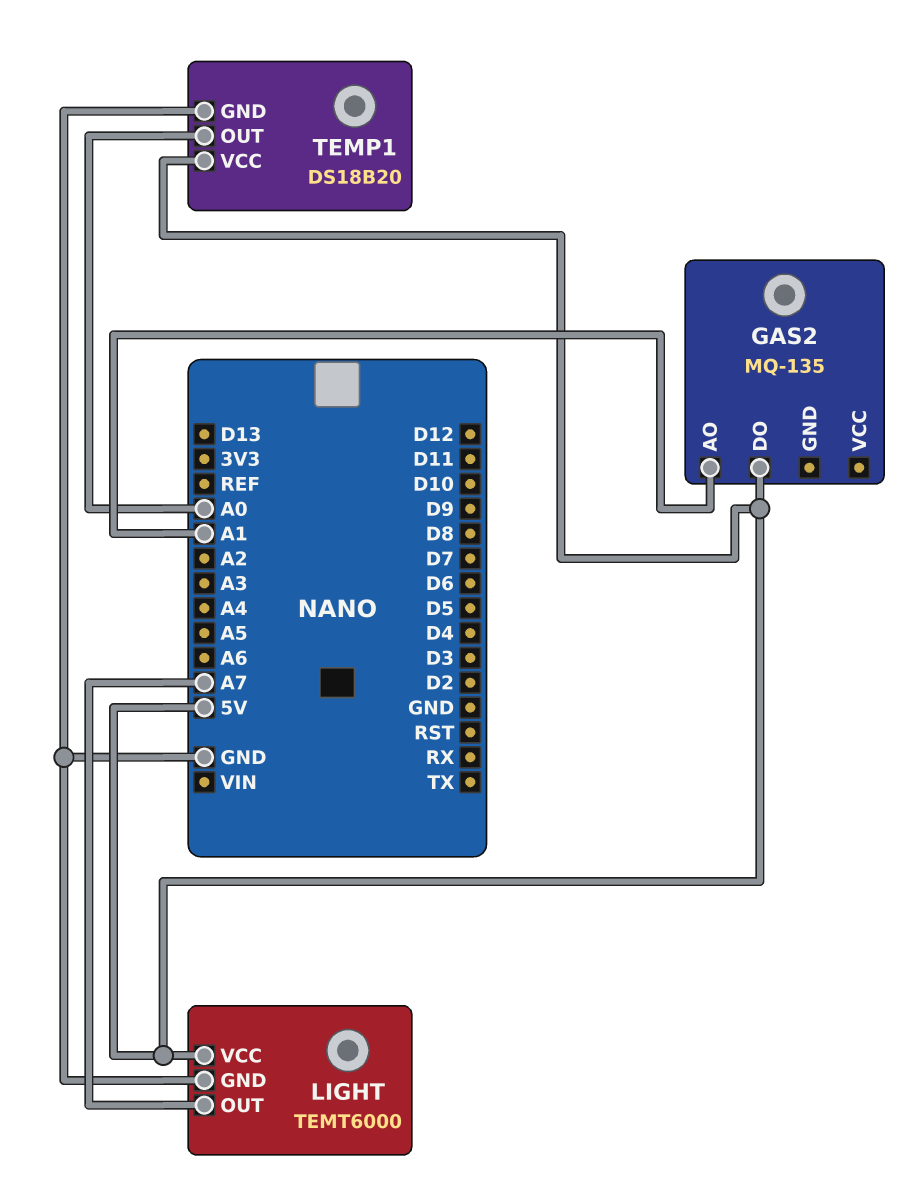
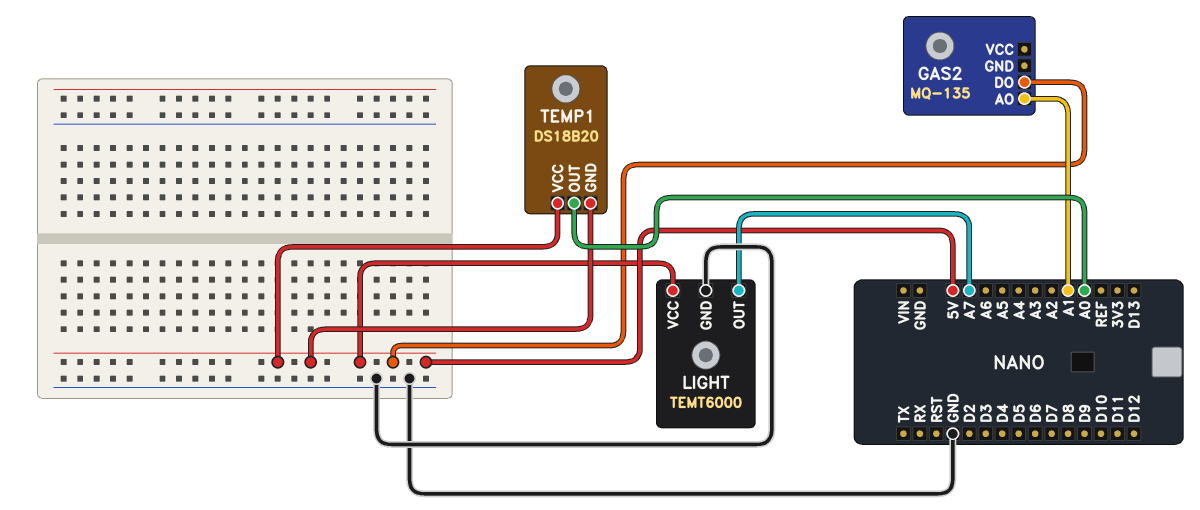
TEMP1 pin GND: GND -> 5V

